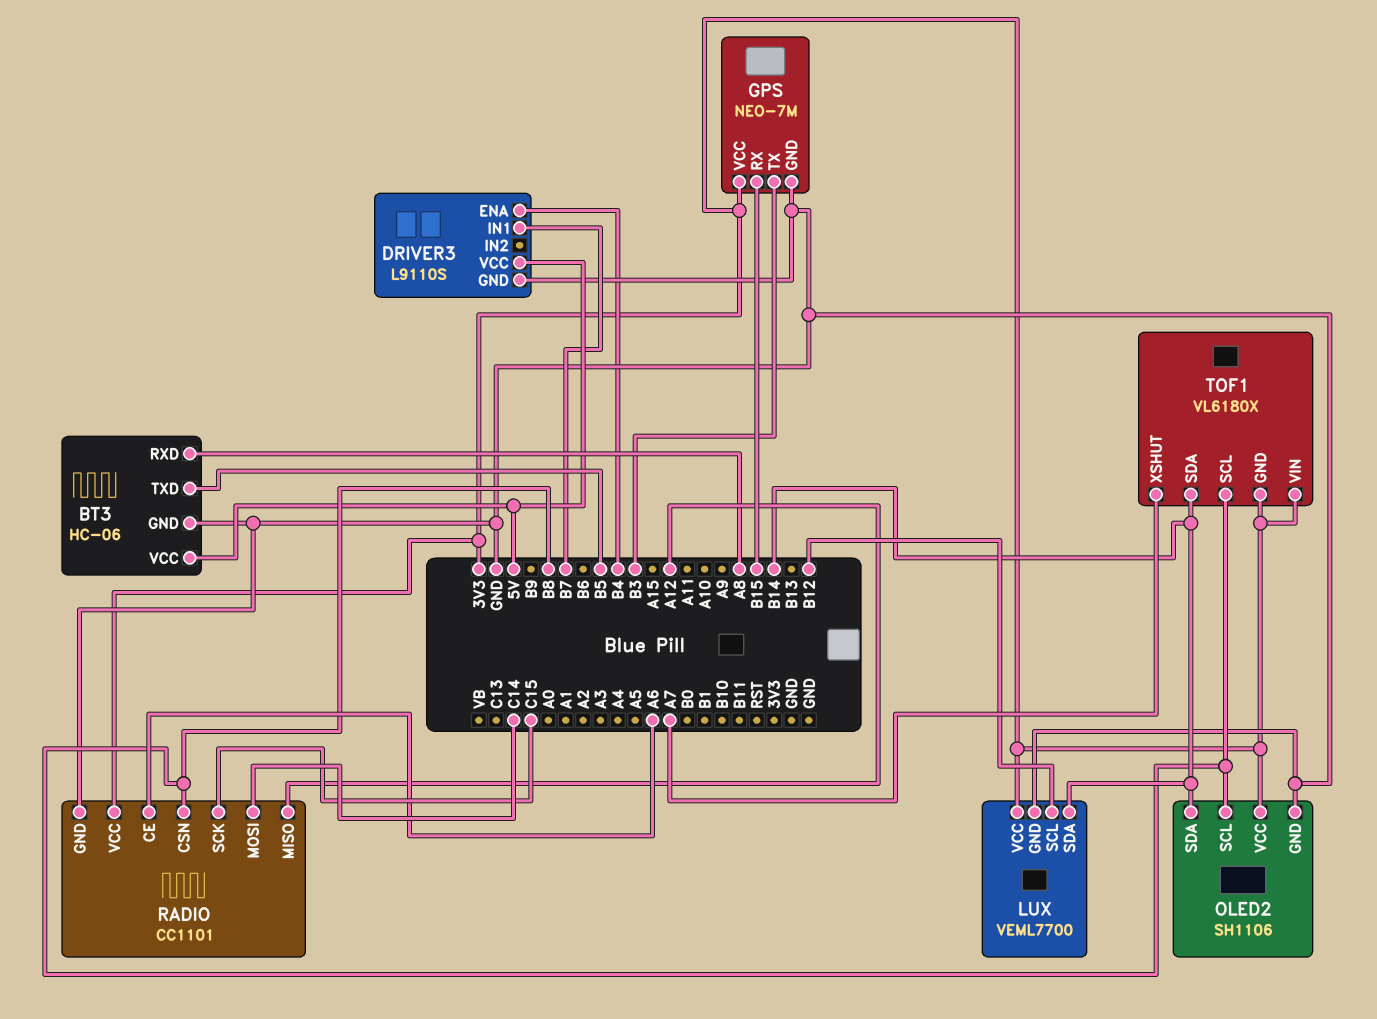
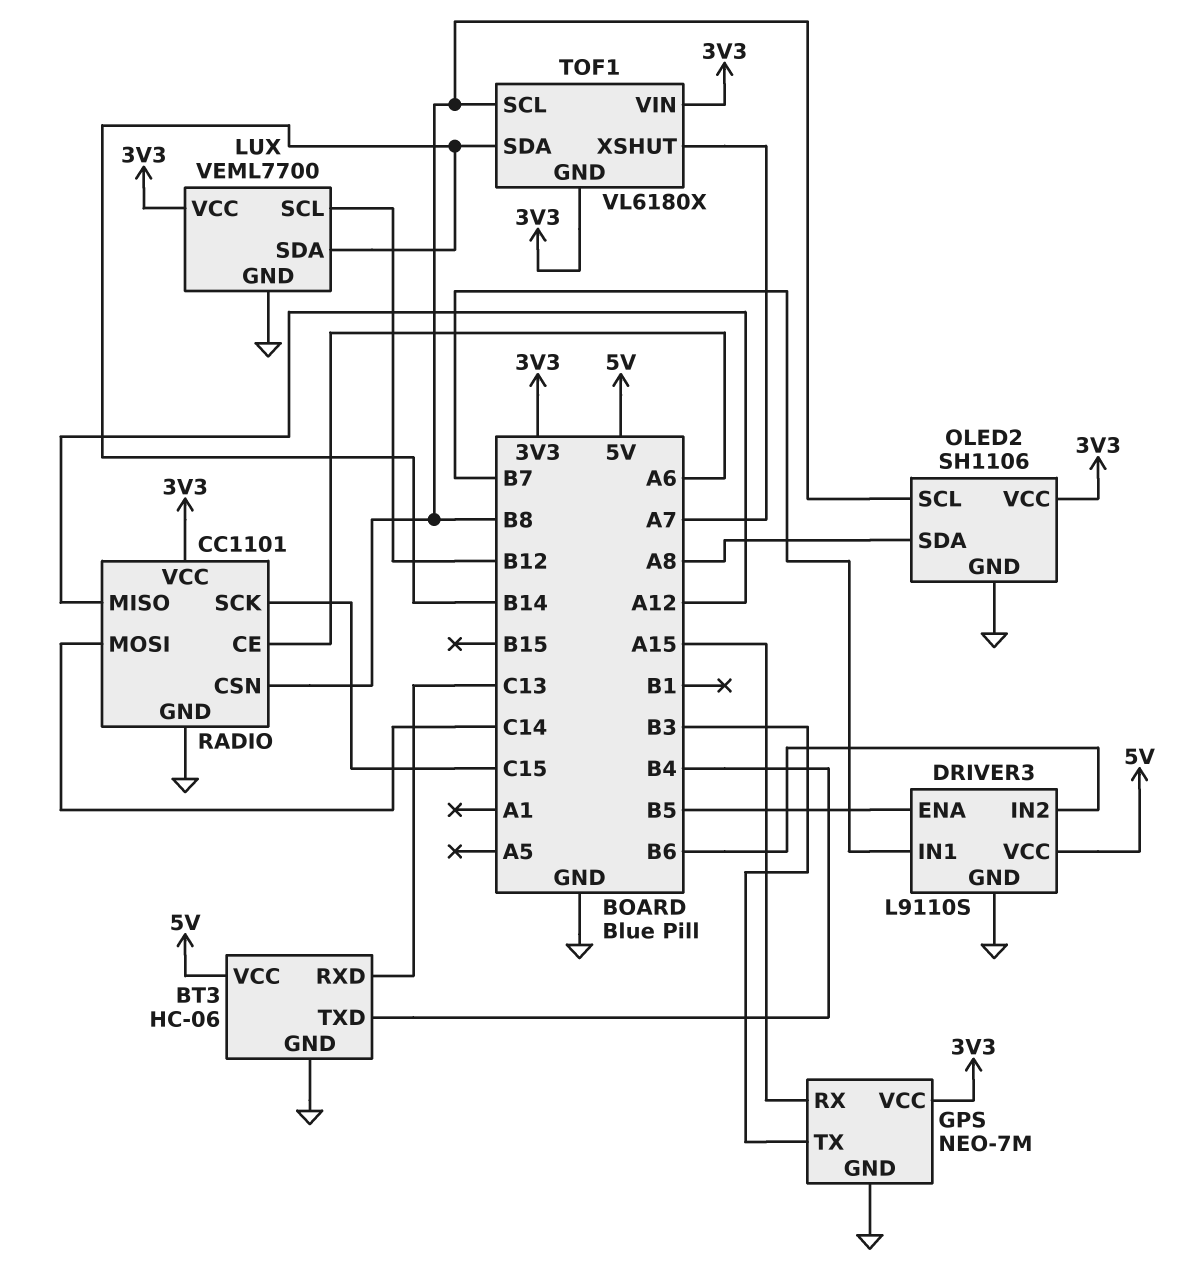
BT3 pin RXD: A8 -> C13
BT3 pin TXD: B5 -> B4
DRIVER3 pin ENA: B4 -> B5
DRIVER3 pin IN2: none -> B6
GPS pin RX: B15 -> A15
OLED2 pin SDA: B14 -> A8

